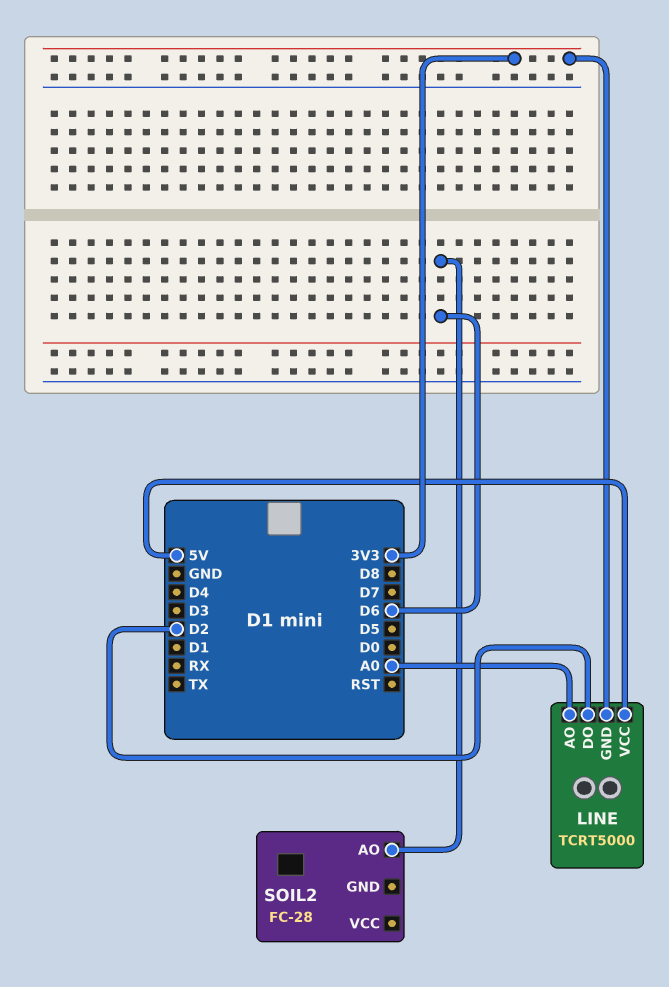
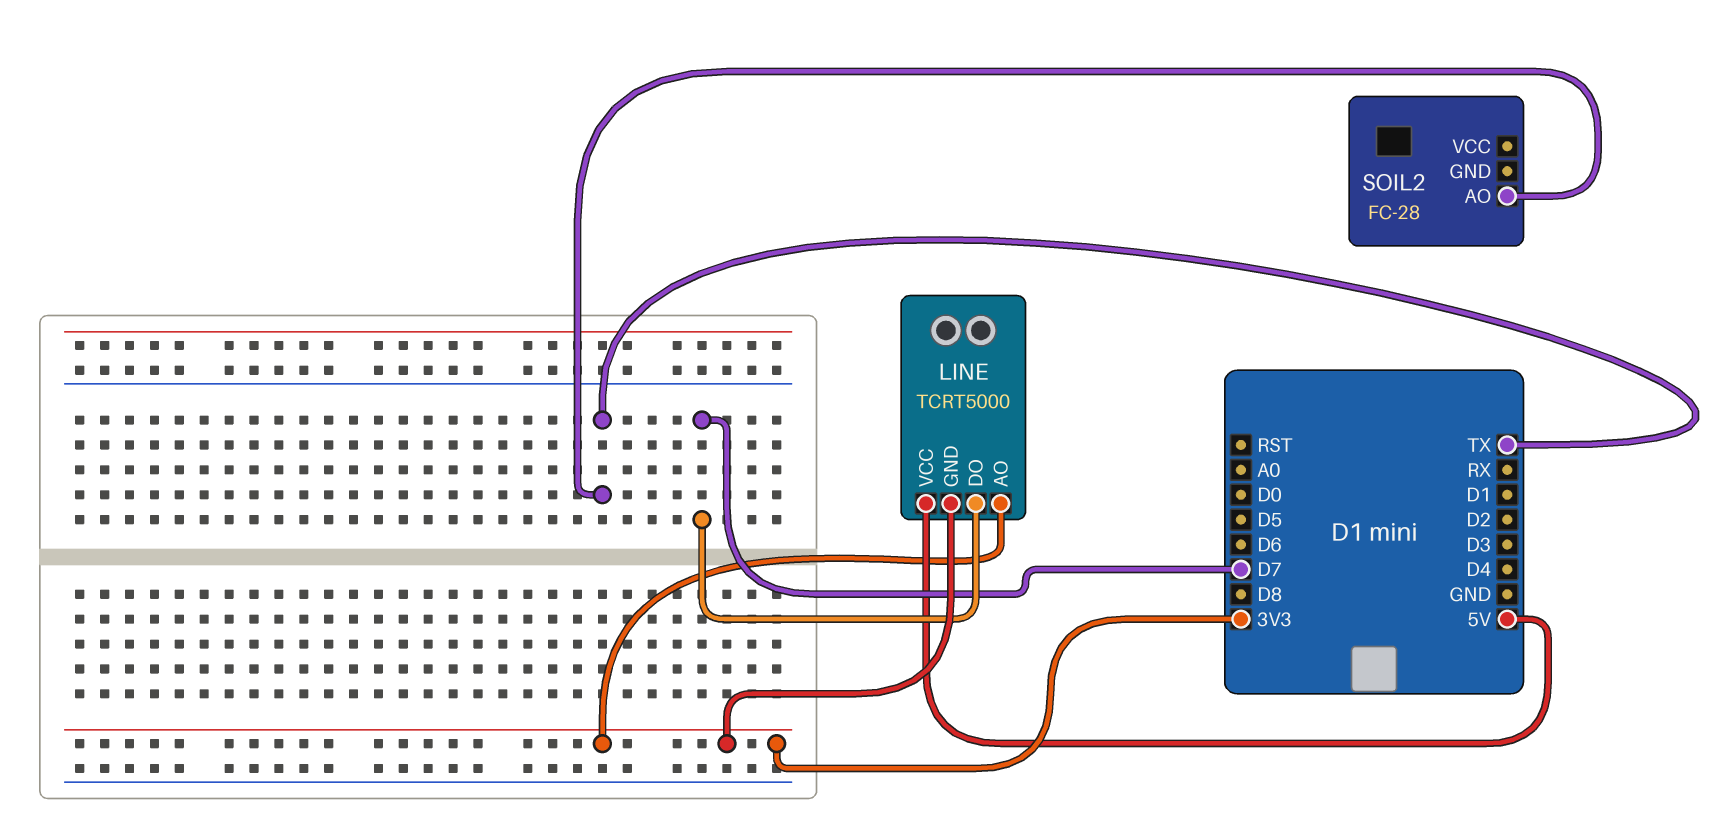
LINE pin AO: A0 -> 3V3
LINE pin DO: D2 -> D7
SOIL2 pin AO: D6 -> TX

